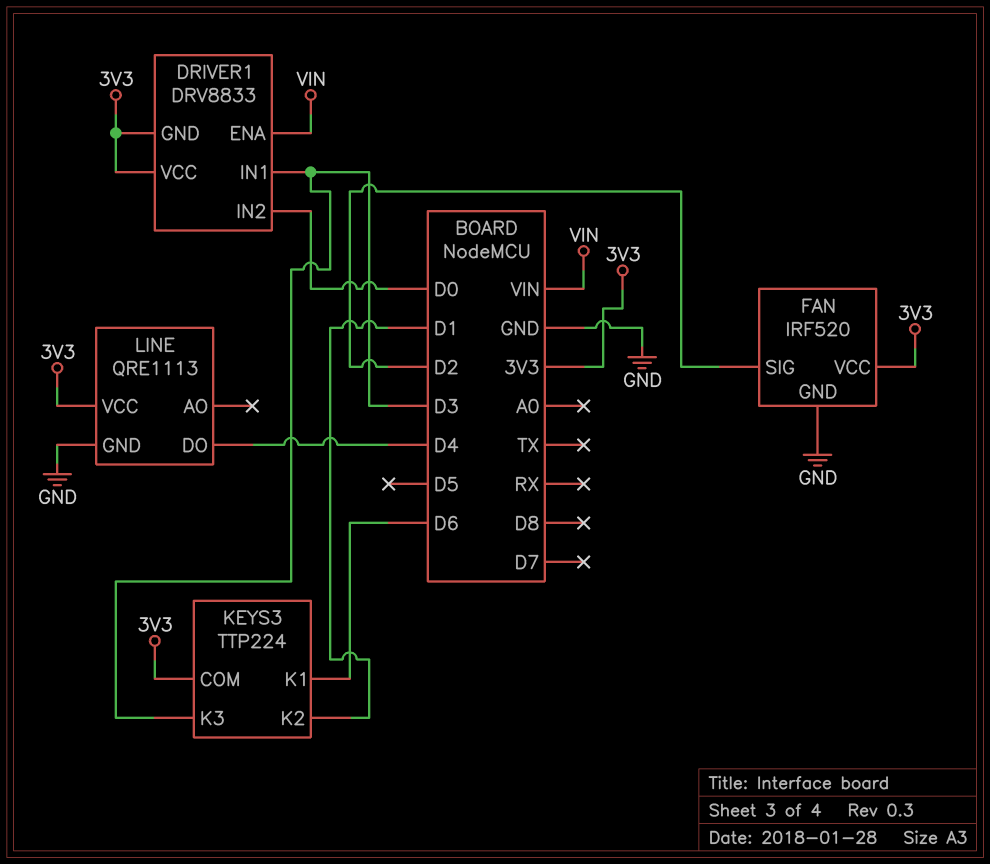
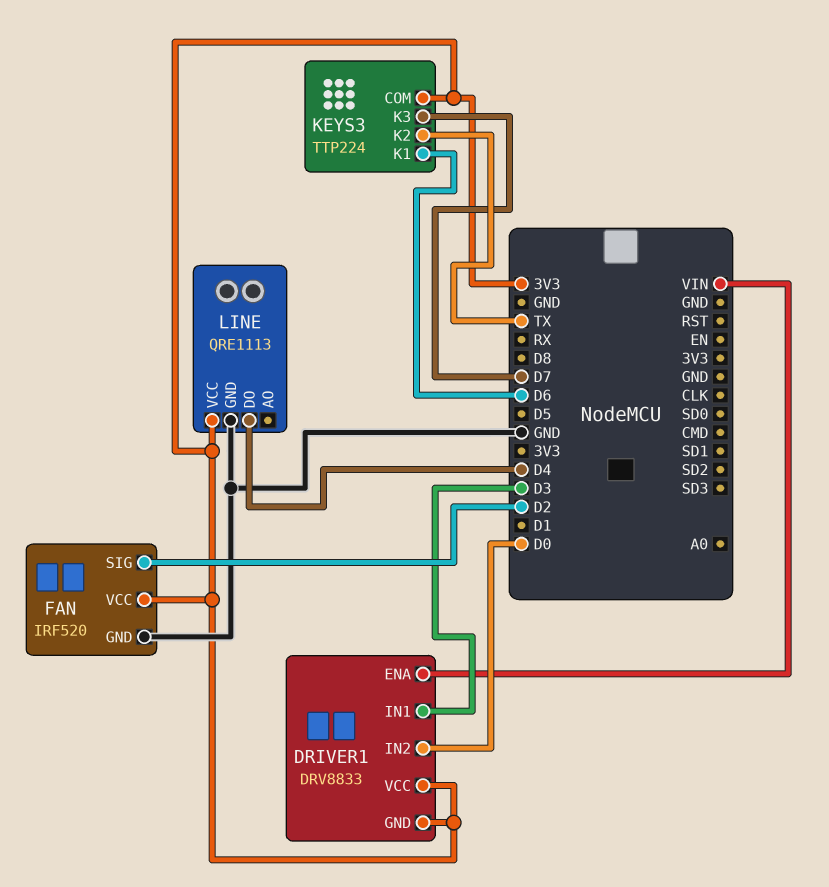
KEYS3 pin K2: D1 -> TX
KEYS3 pin K3: D3 -> D7

